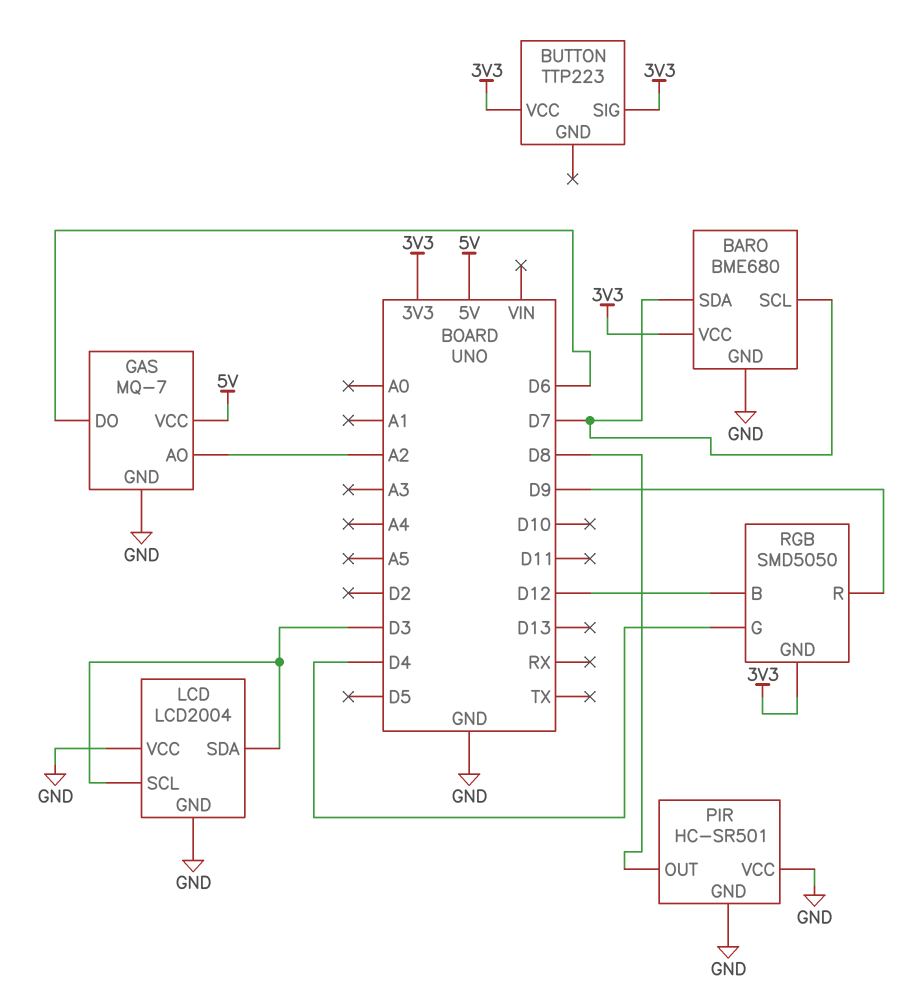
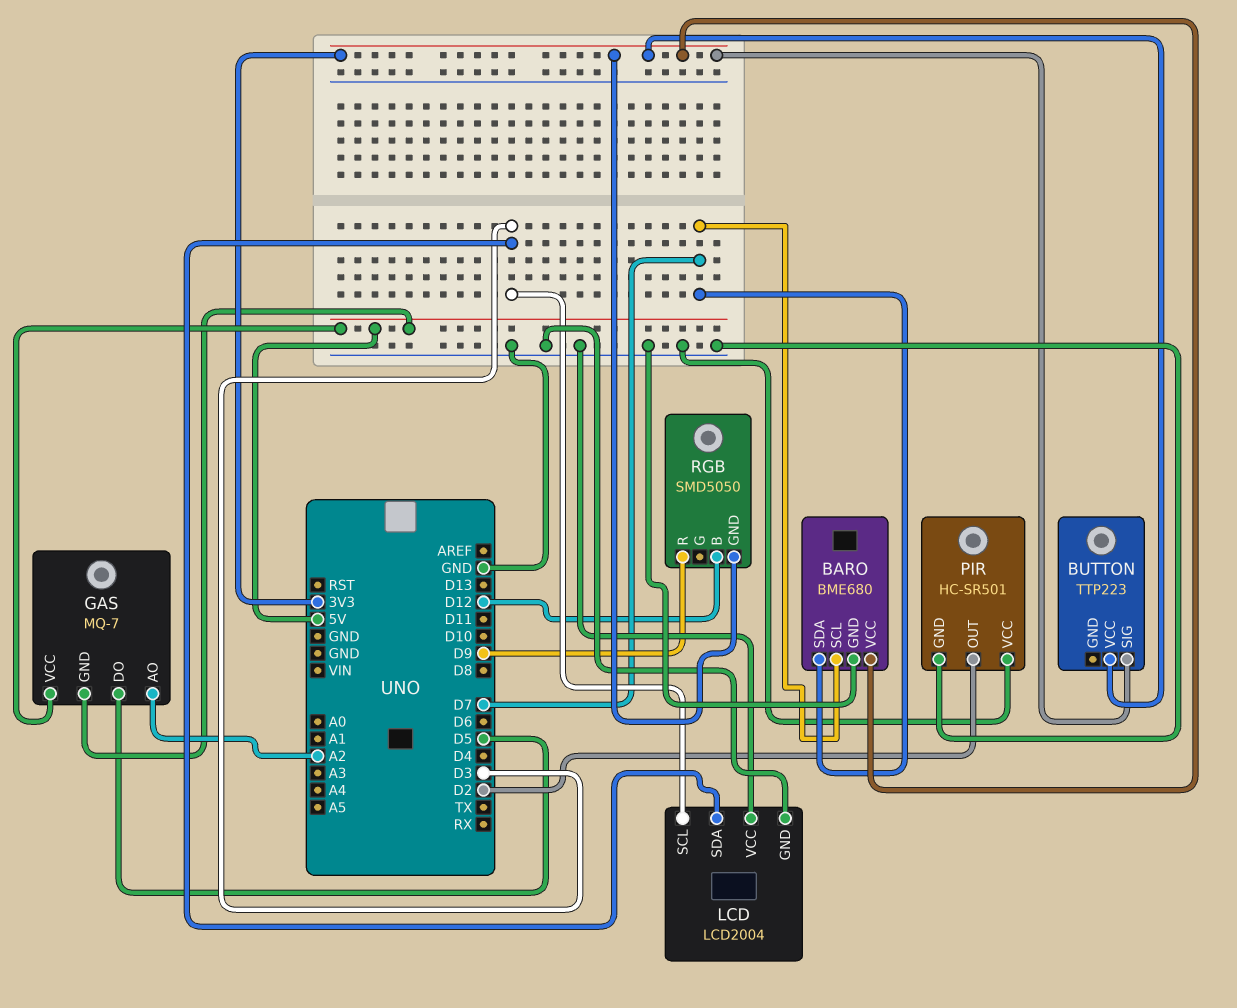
GAS pin DO: D6 -> D5
GAS pin GND: GND -> 5V
PIR pin OUT: D8 -> D2
RGB pin G: D4 -> none

